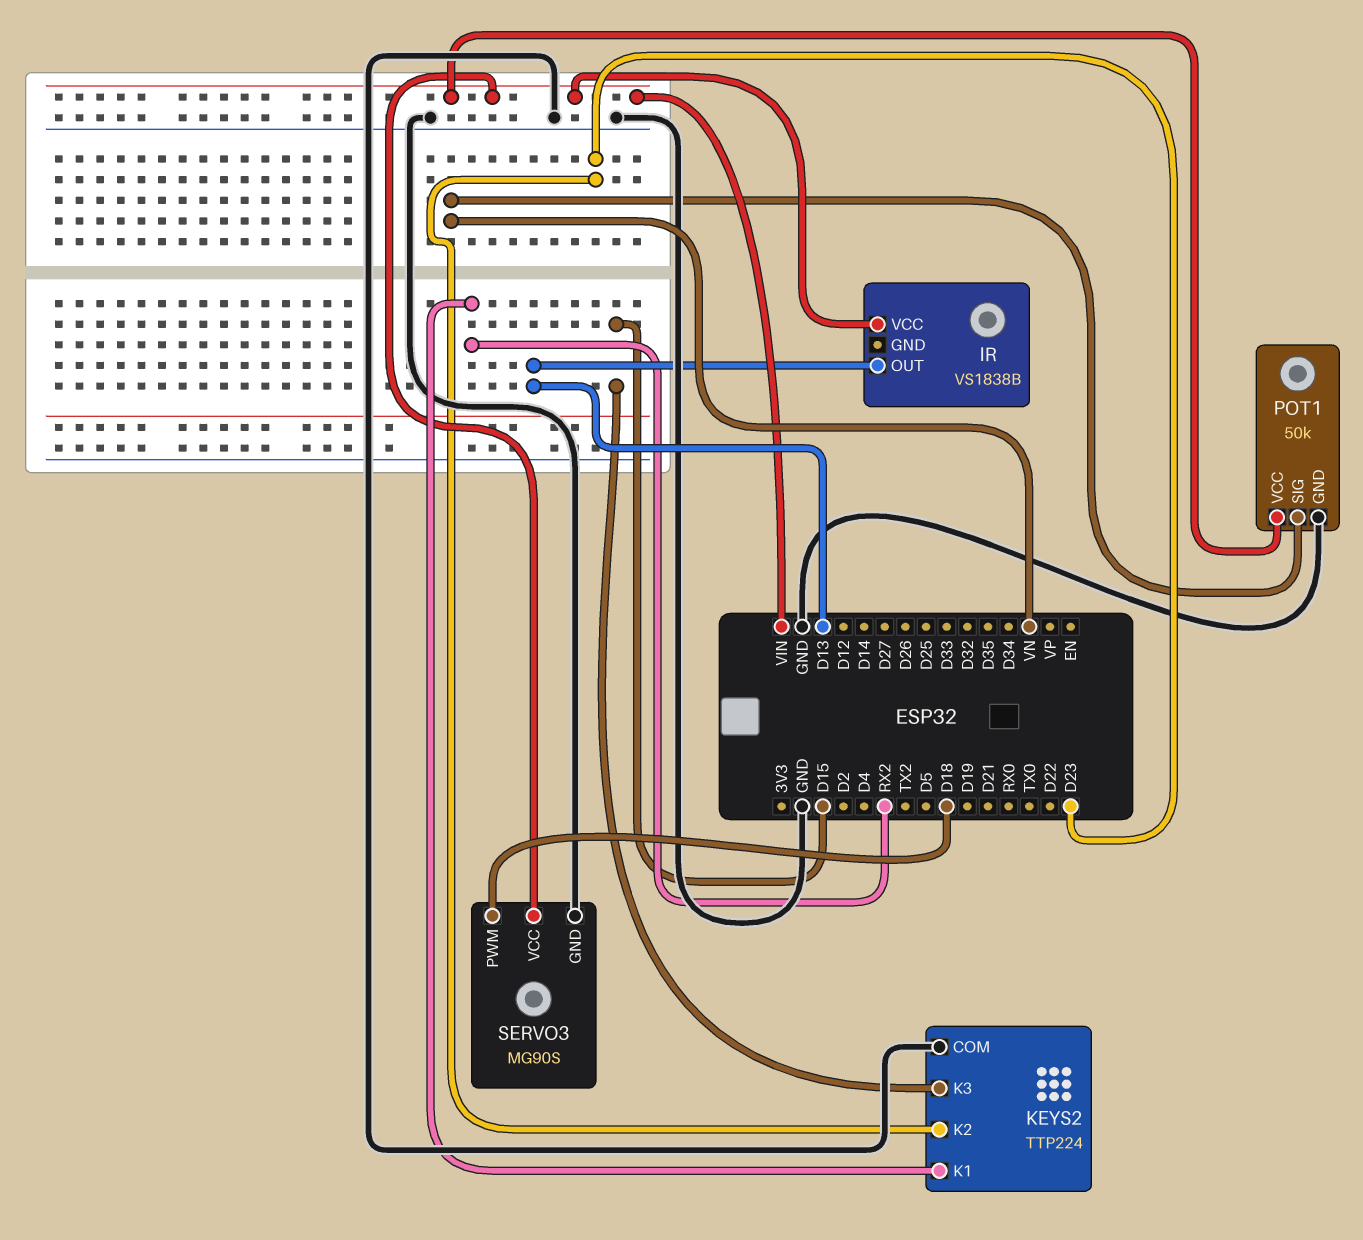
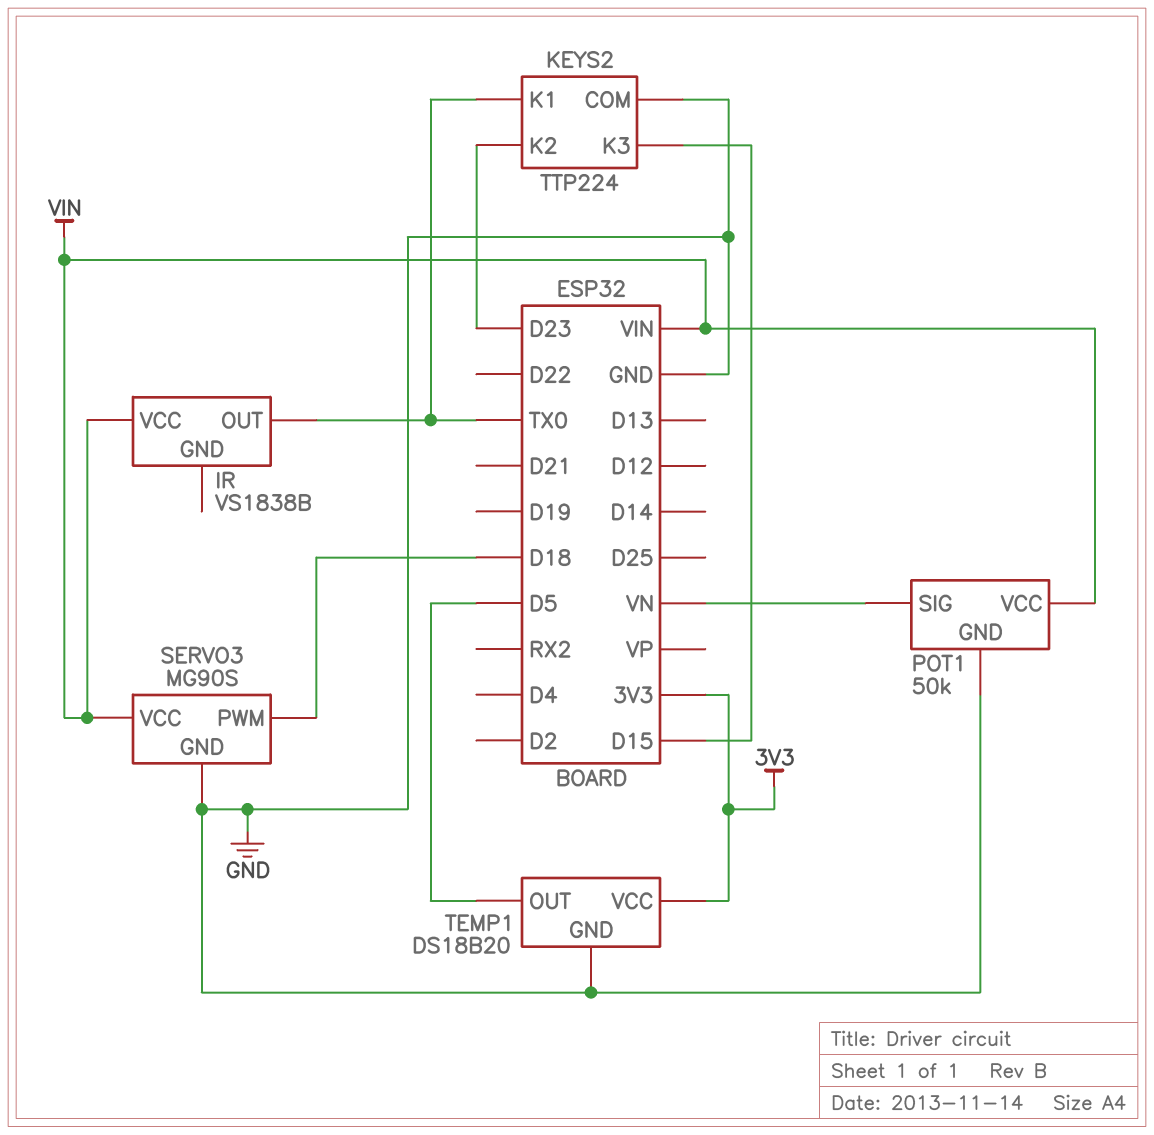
IR pin OUT: D13 -> TX0
KEYS2 pin K1: RX2 -> TX0
TEMP1: none -> DS18B20
TEMP1 pin GND: none -> GND
TEMP1 pin OUT: none -> D5
TEMP1 pin VCC: none -> 3V3

